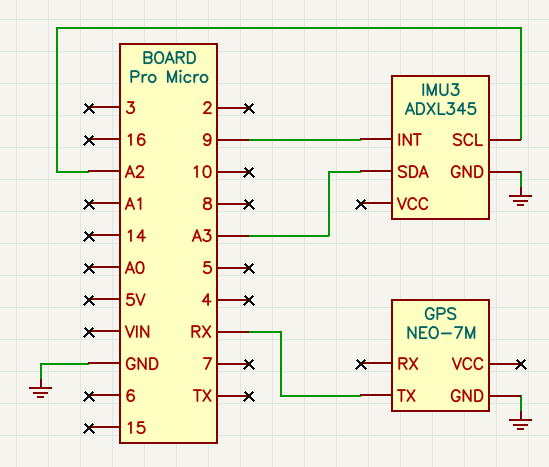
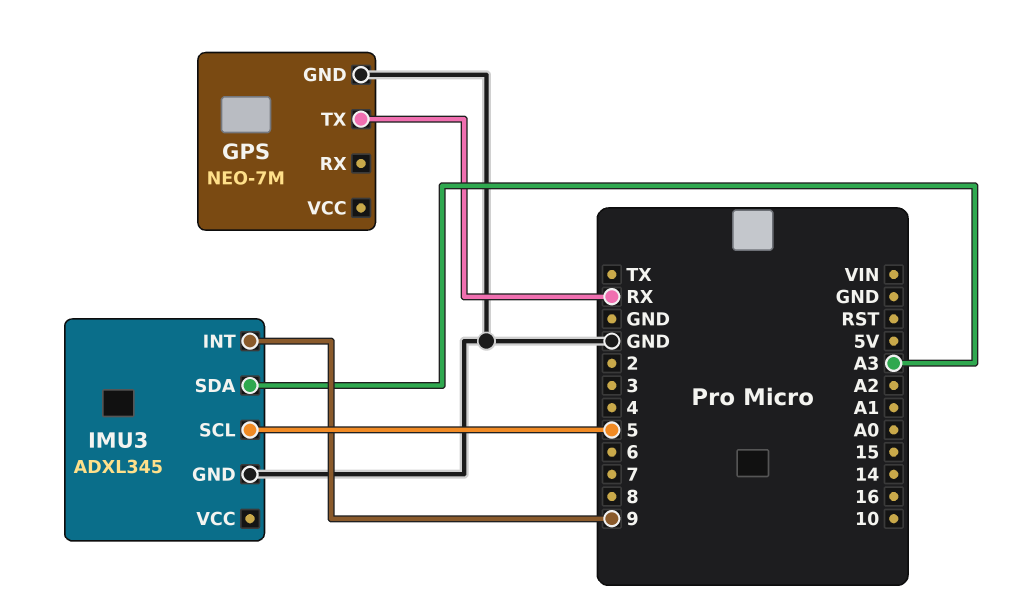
IMU3 pin SCL: A2 -> 5

